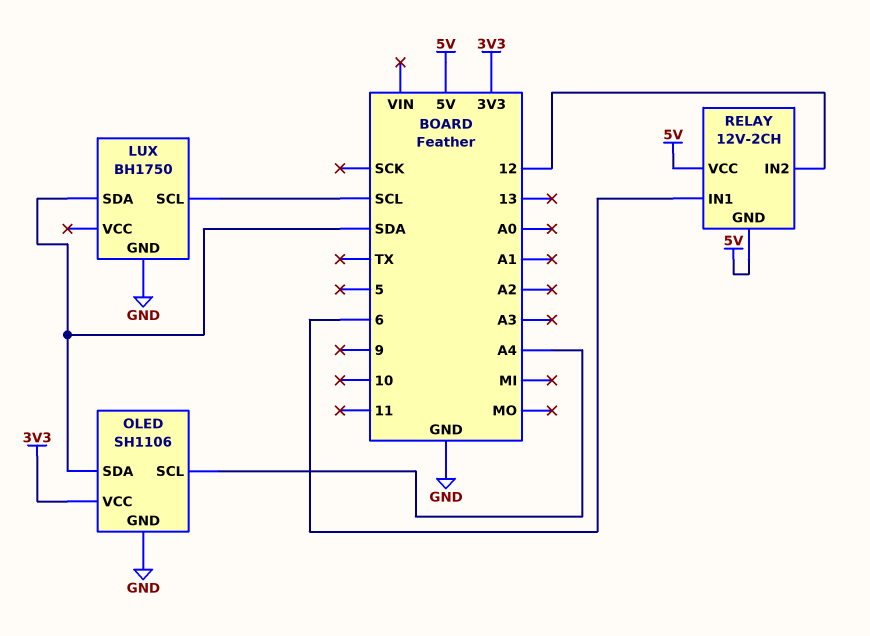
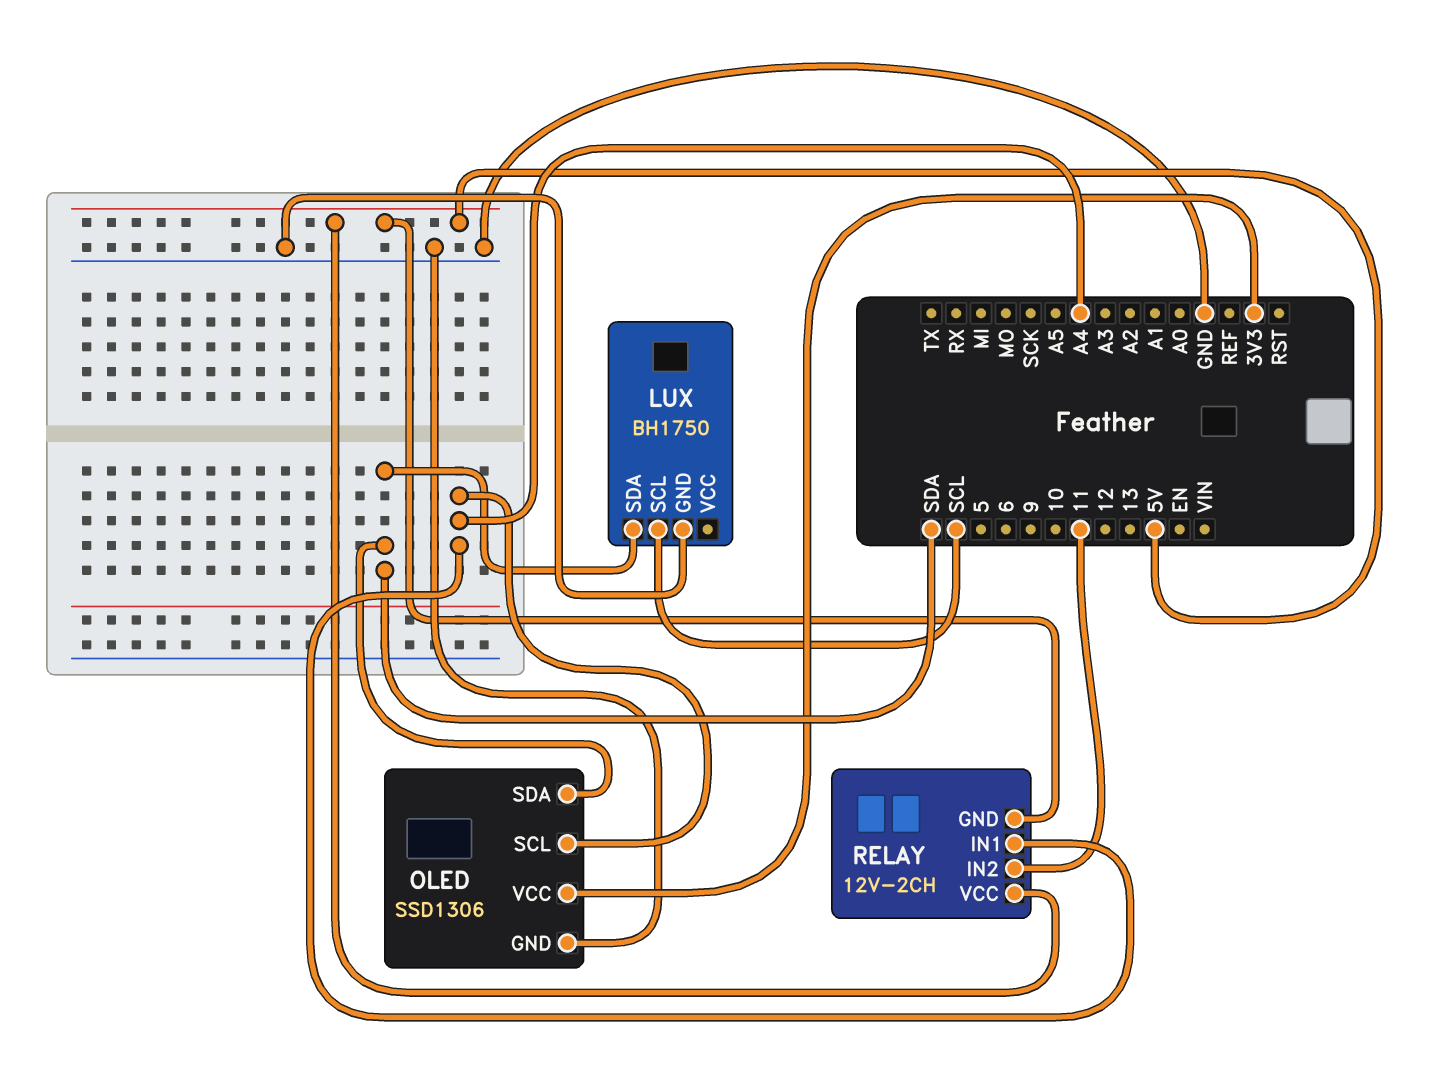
OLED: SH1106 -> SSD1306
RELAY pin IN1: 6 -> A4
RELAY pin IN2: 12 -> 11

